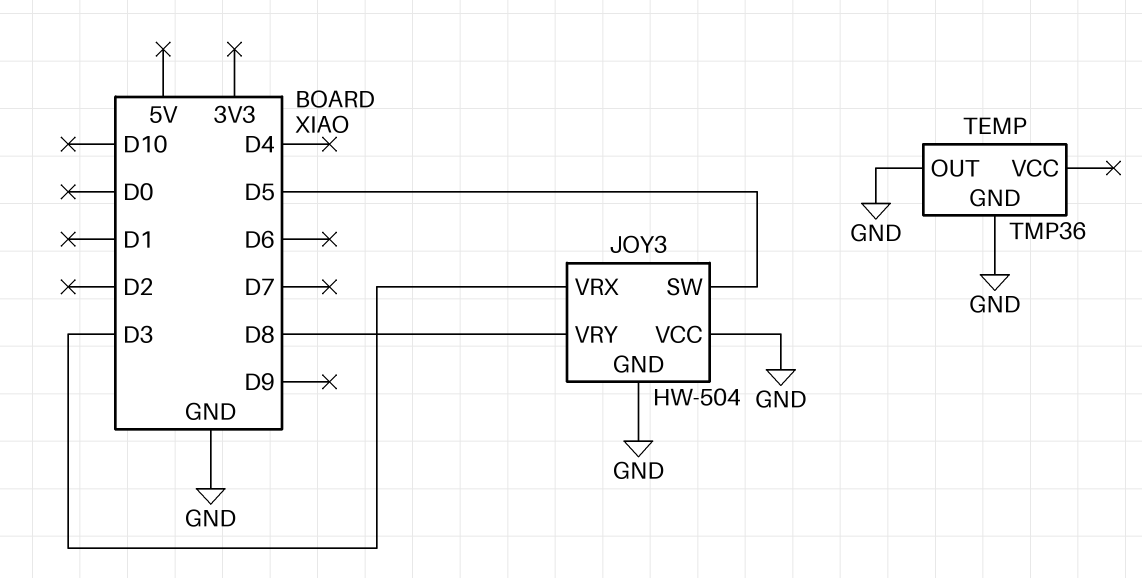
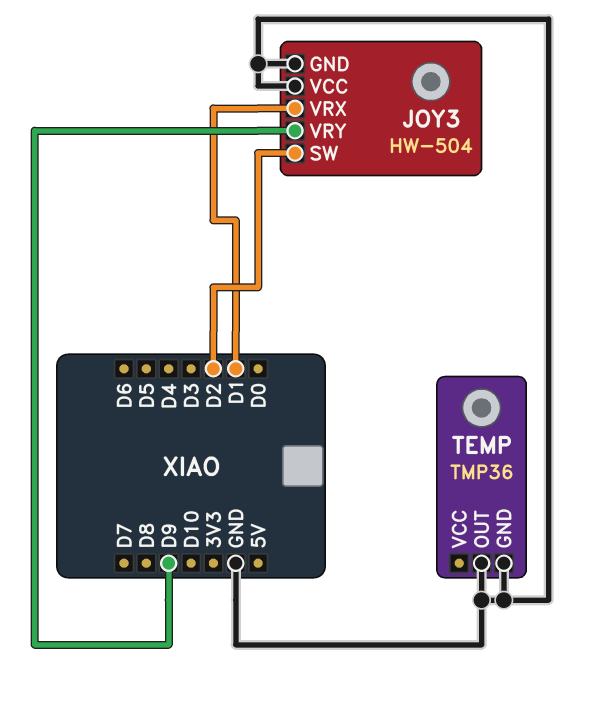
JOY3 pin SW: D5 -> D2
JOY3 pin VRX: D3 -> D1
JOY3 pin VRY: D8 -> D9

